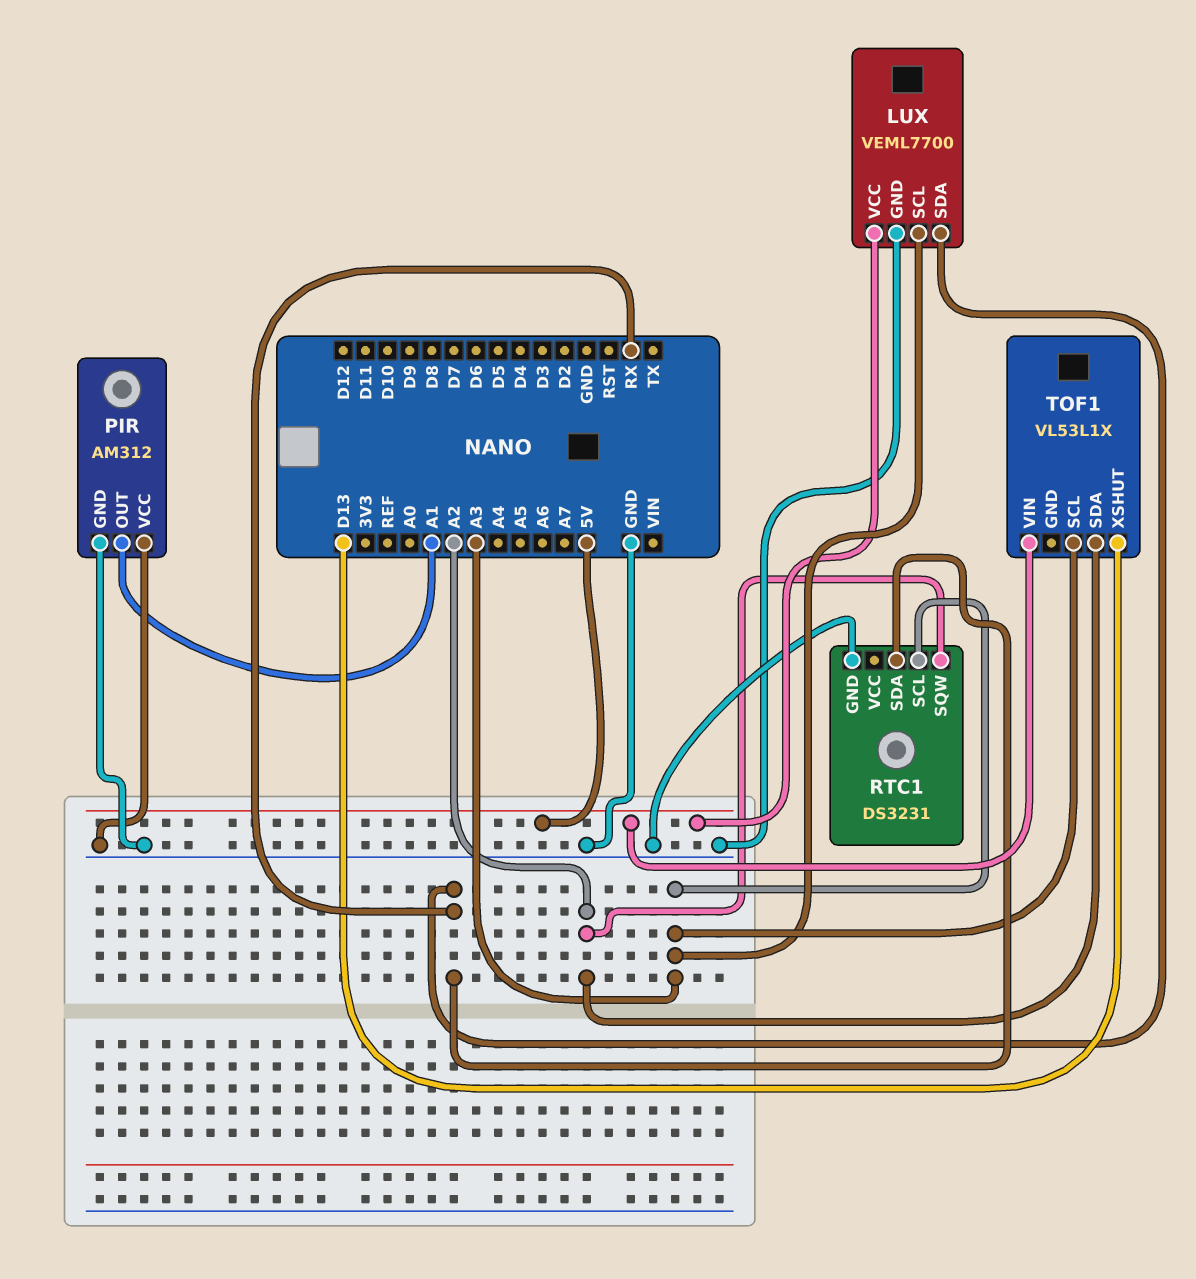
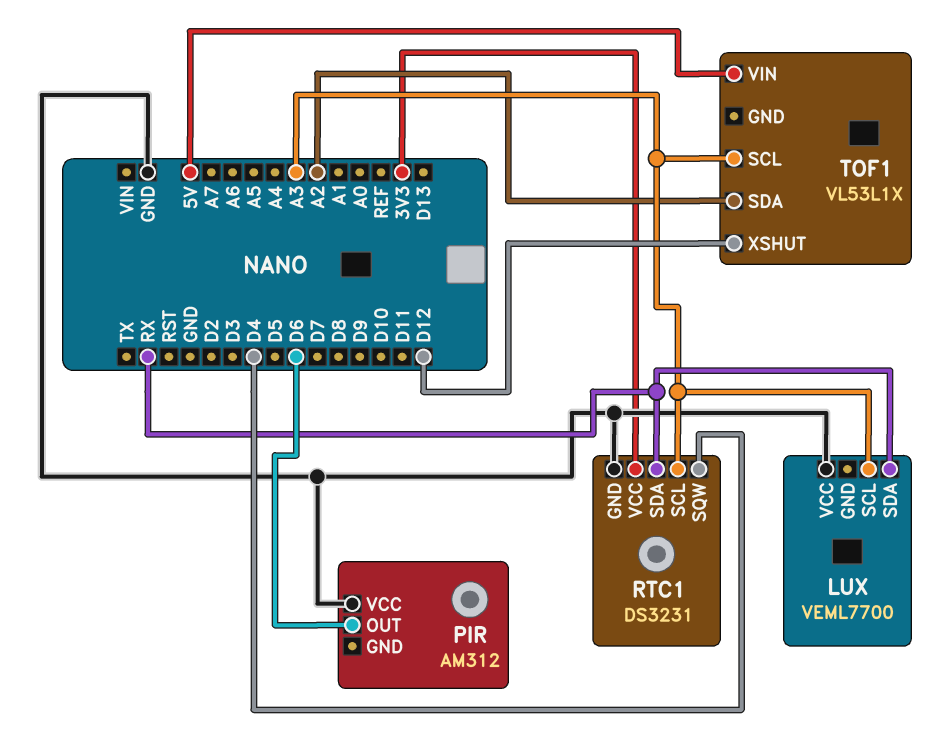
LUX pin GND: GND -> none
LUX pin VCC: 5V -> GND
PIR pin GND: GND -> none
PIR pin OUT: A1 -> D6
RTC1 pin SQW: A2 -> D4
RTC1 pin VCC: none -> 3V3
TOF1 pin XSHUT: D13 -> D12

